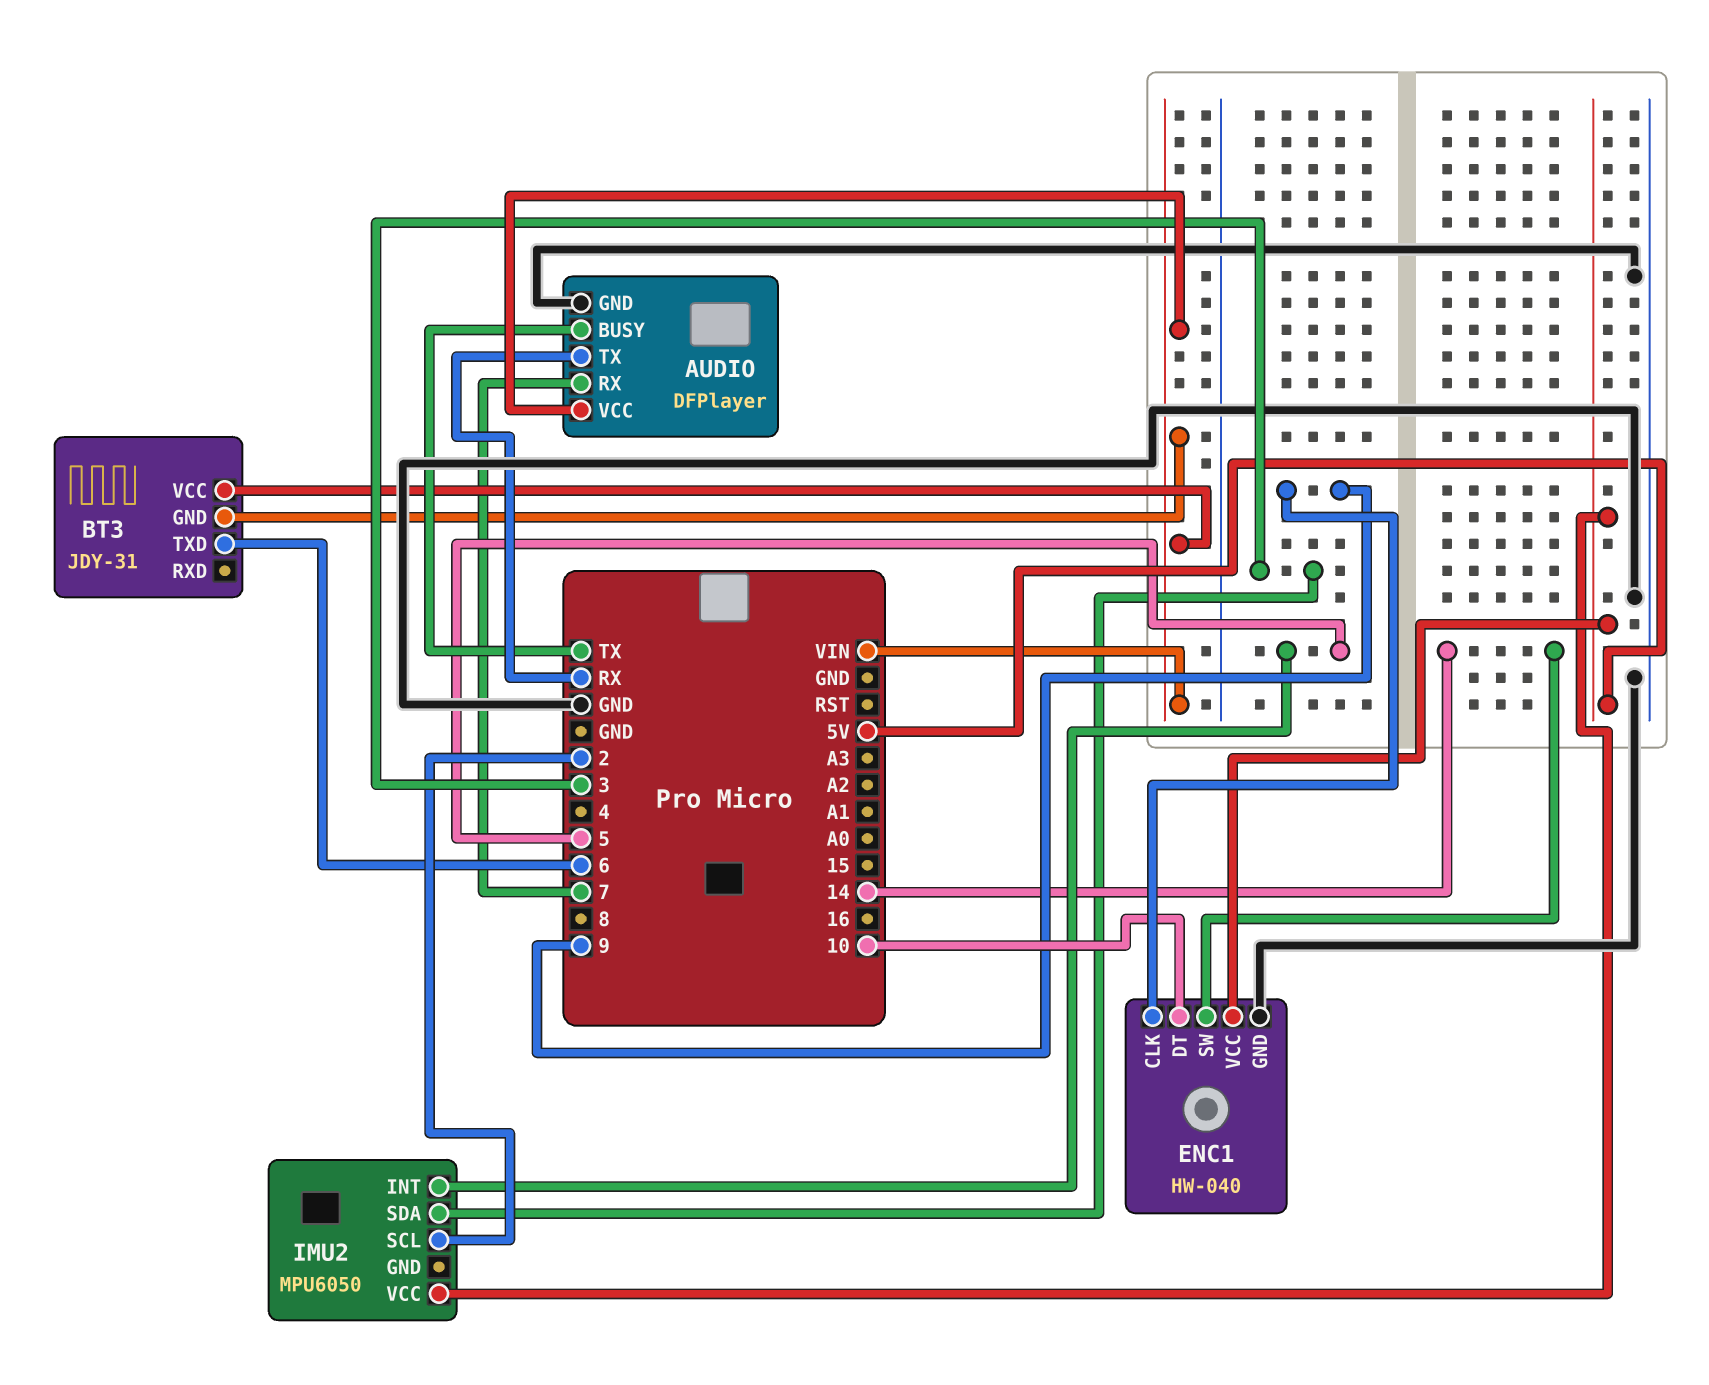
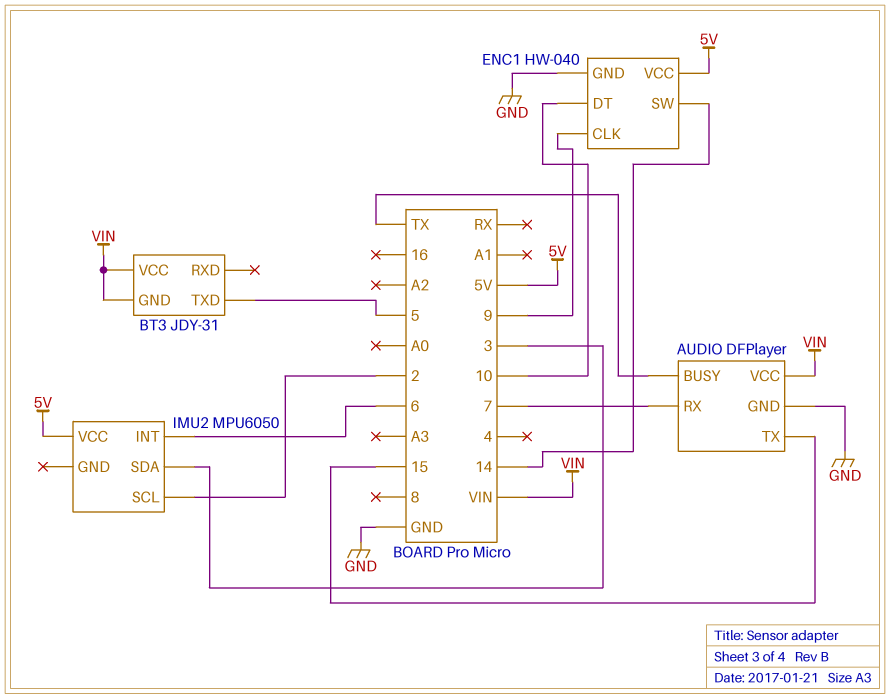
AUDIO pin TX: RX -> 15
BT3 pin TXD: 6 -> 5
IMU2 pin INT: 5 -> 6

